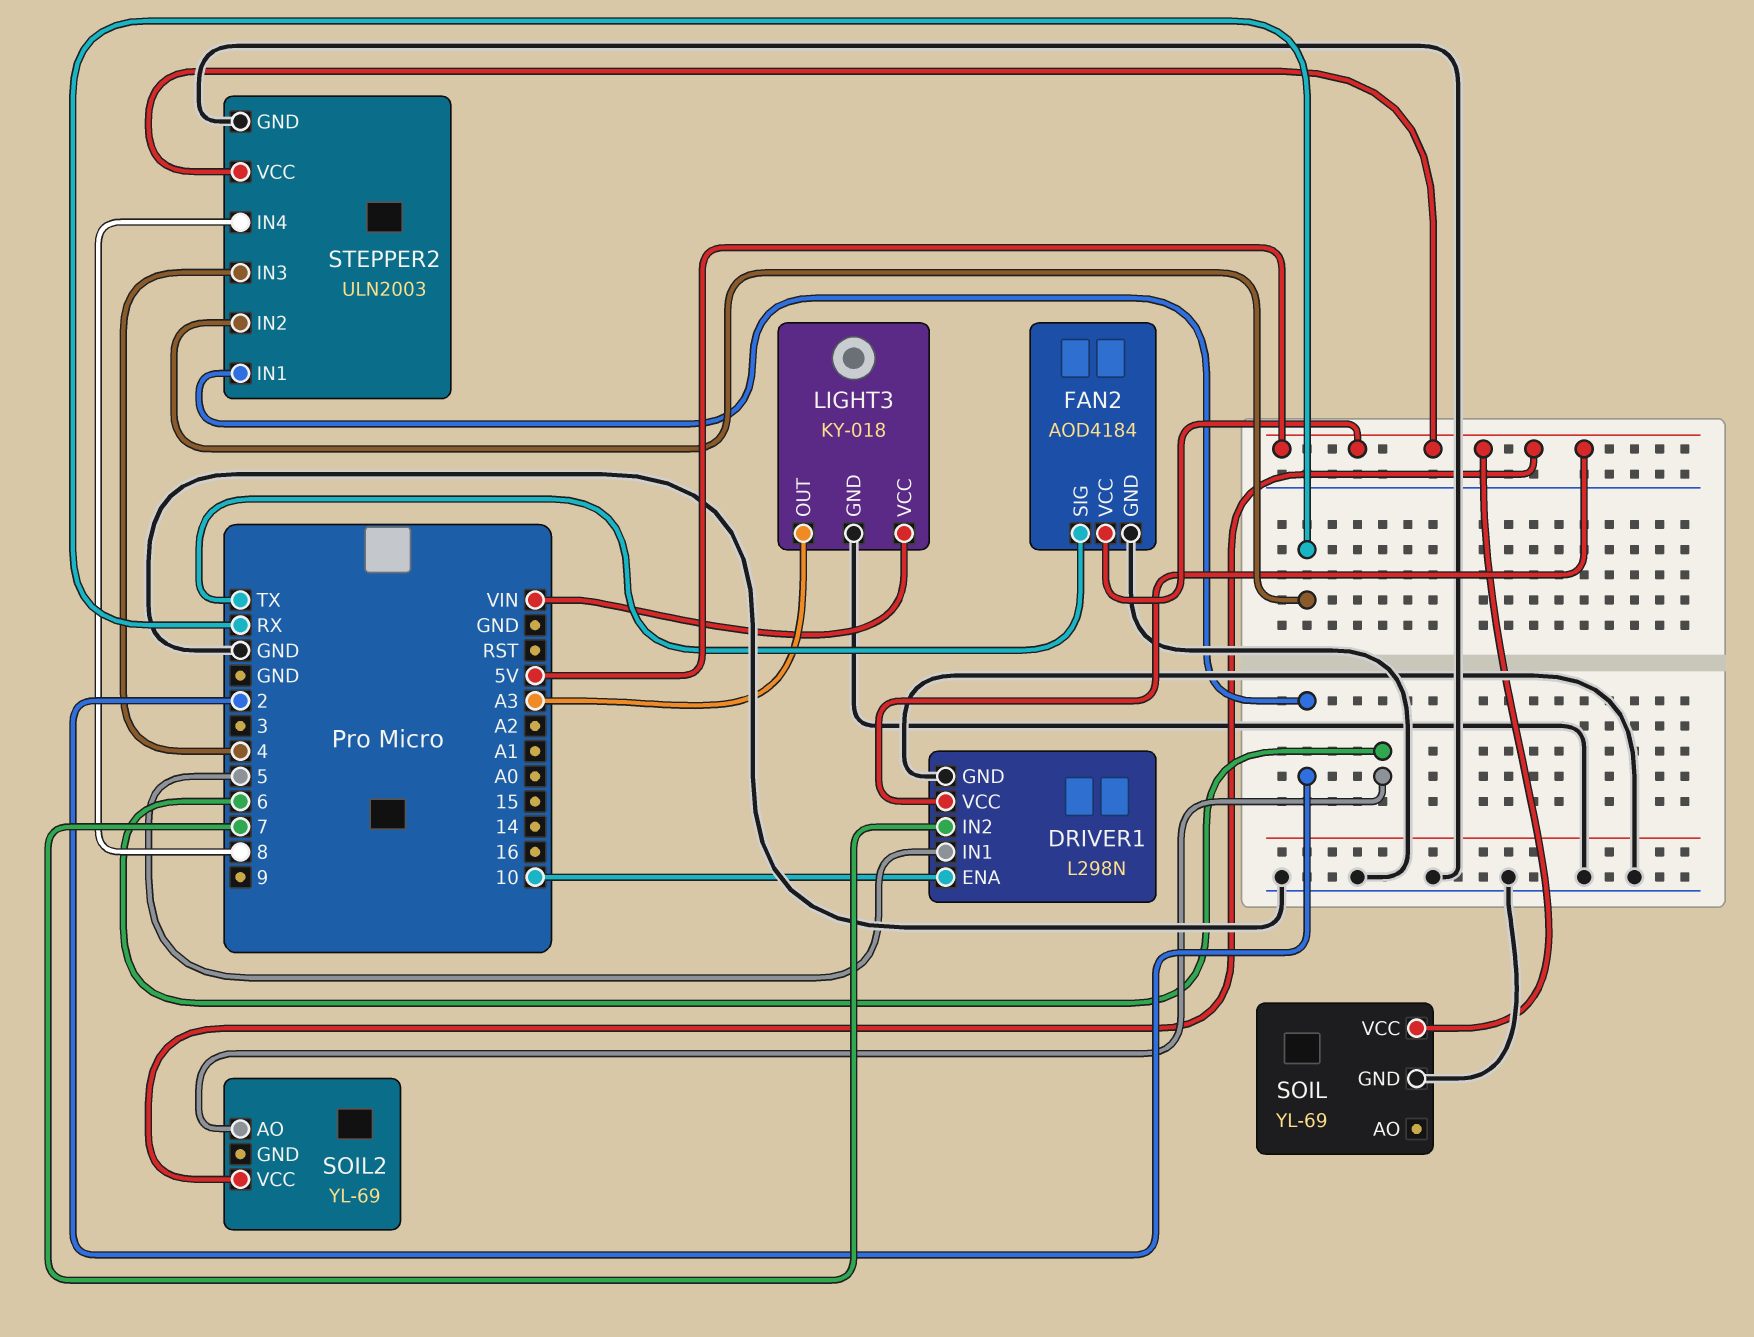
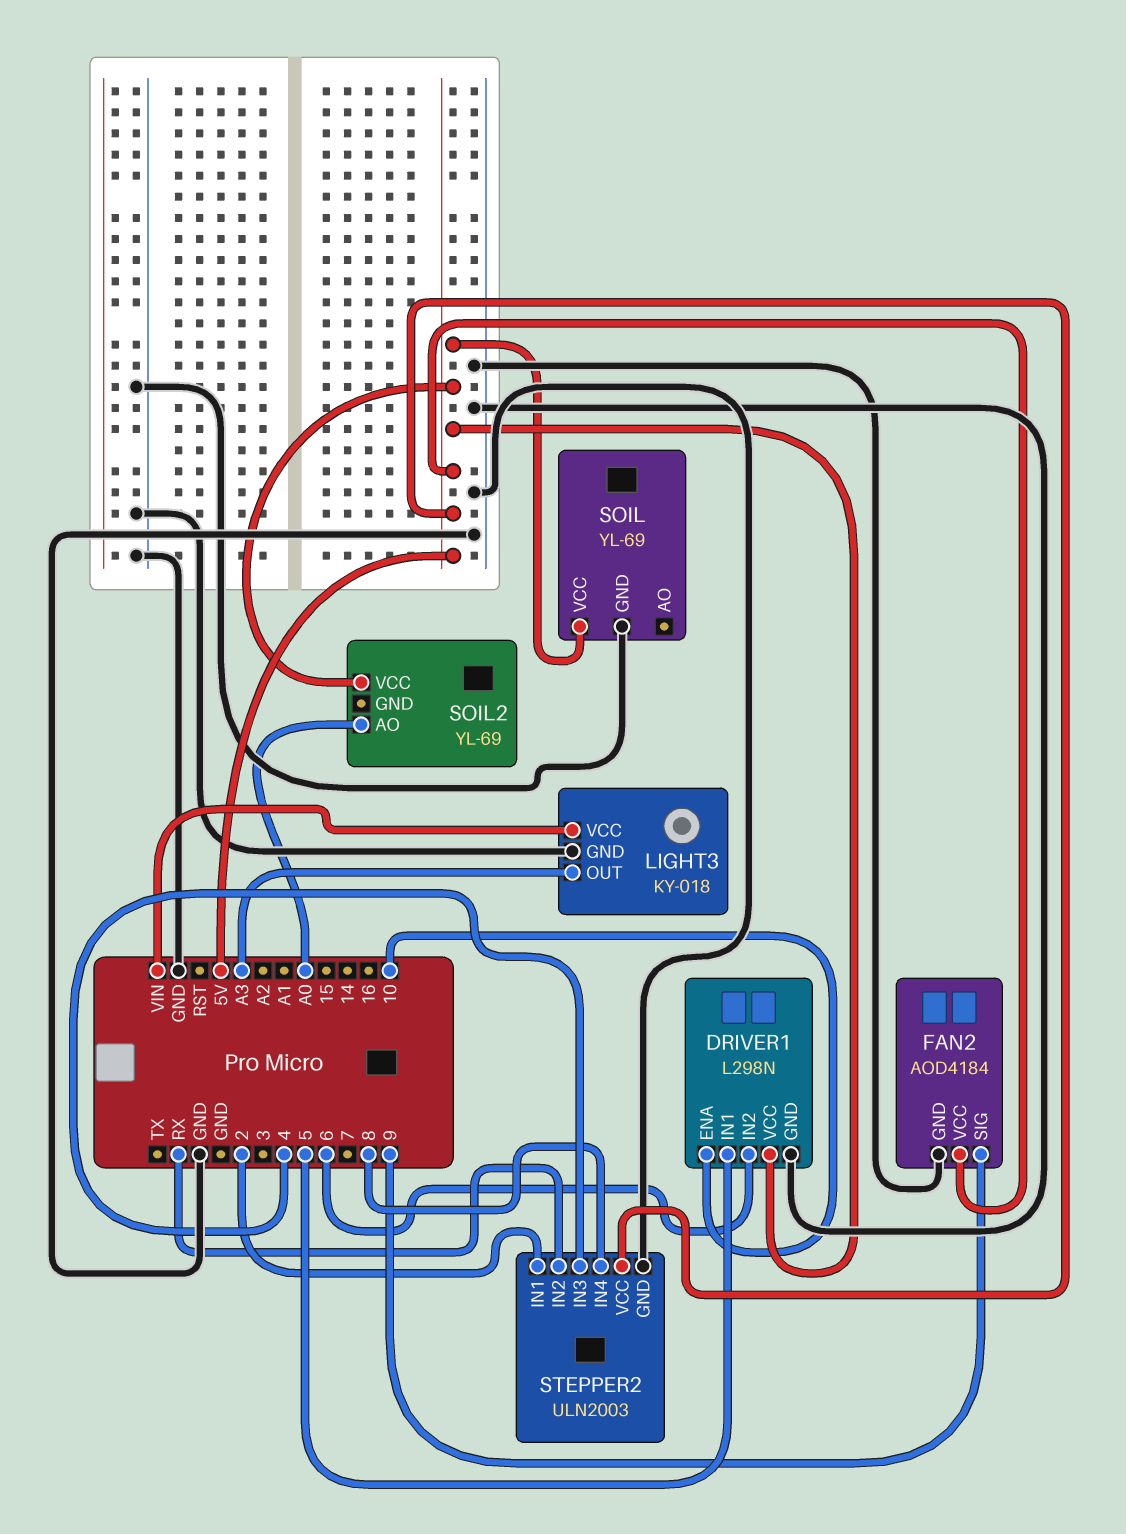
DRIVER1 pin IN2: 7 -> 6
FAN2 pin SIG: TX -> 9
SOIL2 pin AO: 6 -> A0

